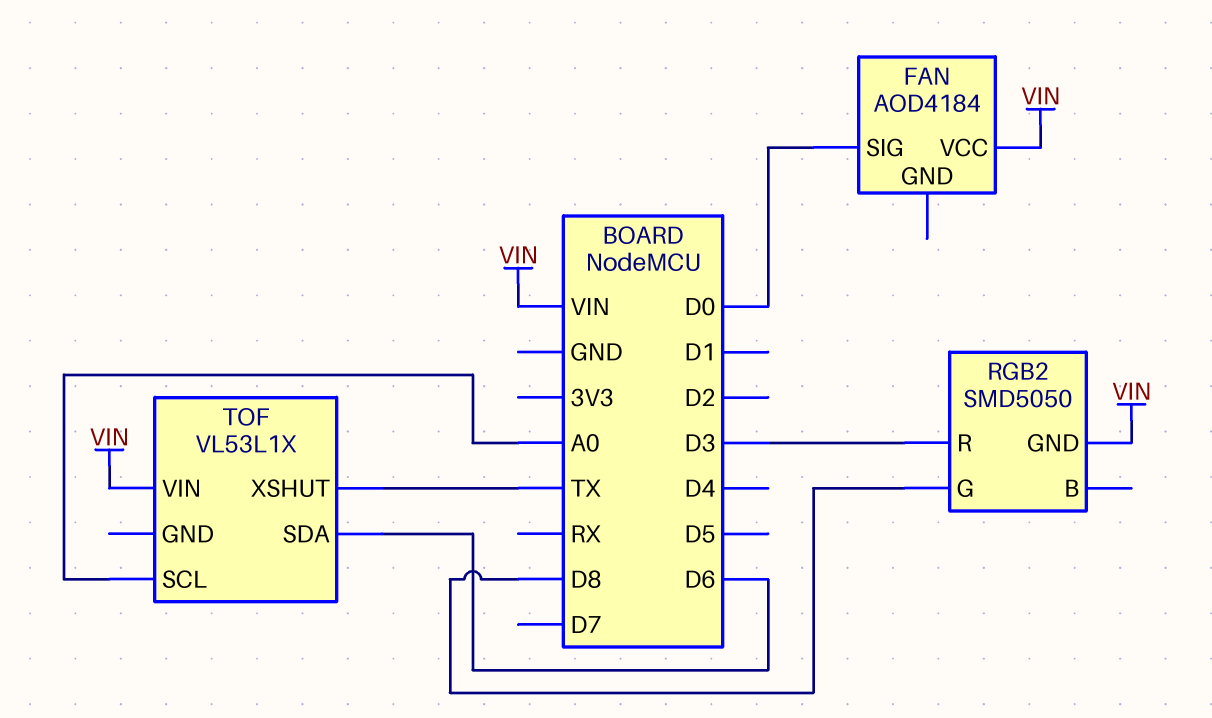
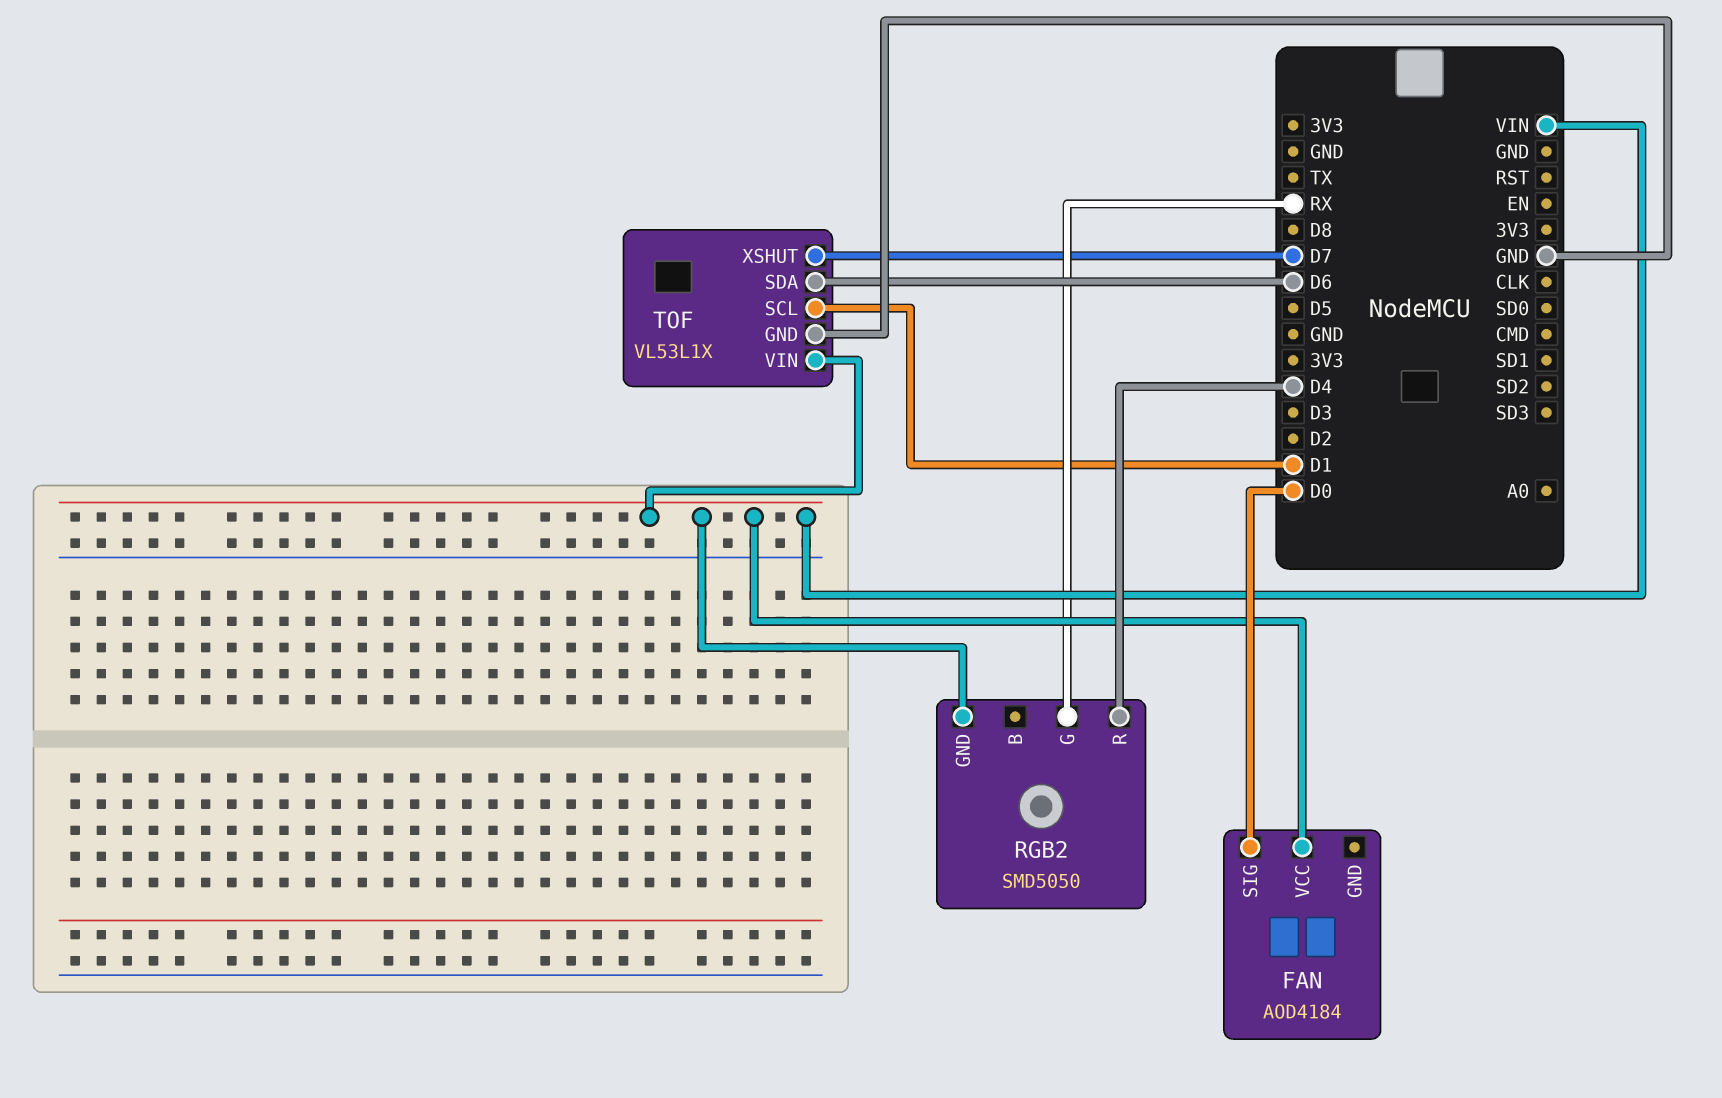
RGB2 pin G: D8 -> RX
RGB2 pin R: D3 -> D4
TOF pin GND: none -> GND
TOF pin SCL: A0 -> D1
TOF pin XSHUT: TX -> D7

